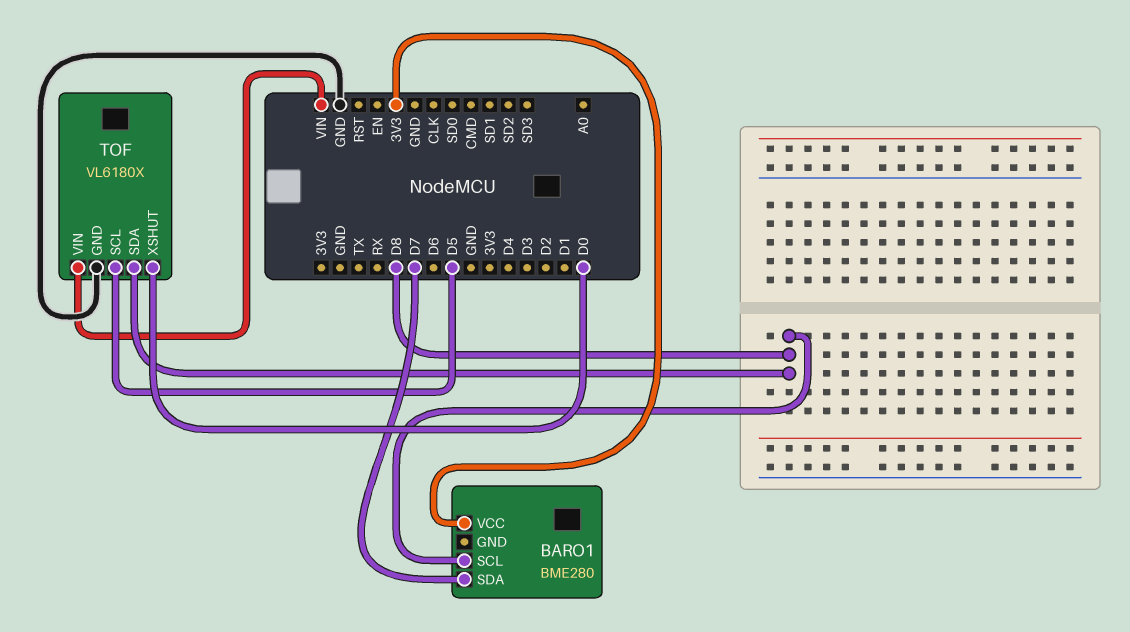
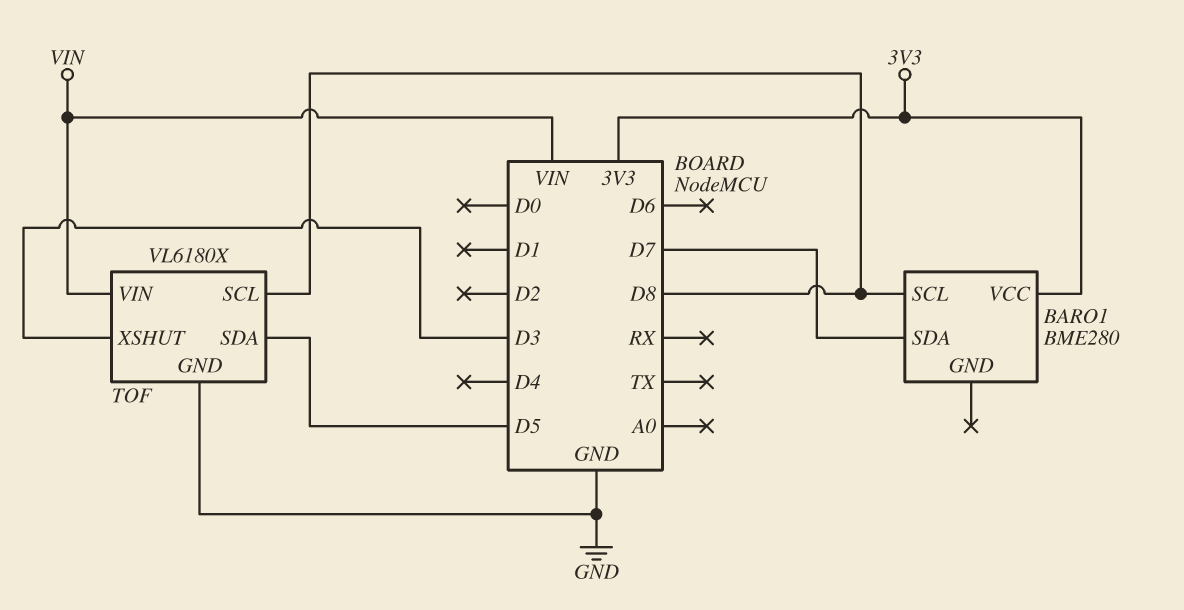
TOF pin SCL: D5 -> D8
TOF pin SDA: D8 -> D5
TOF pin XSHUT: D0 -> D3

